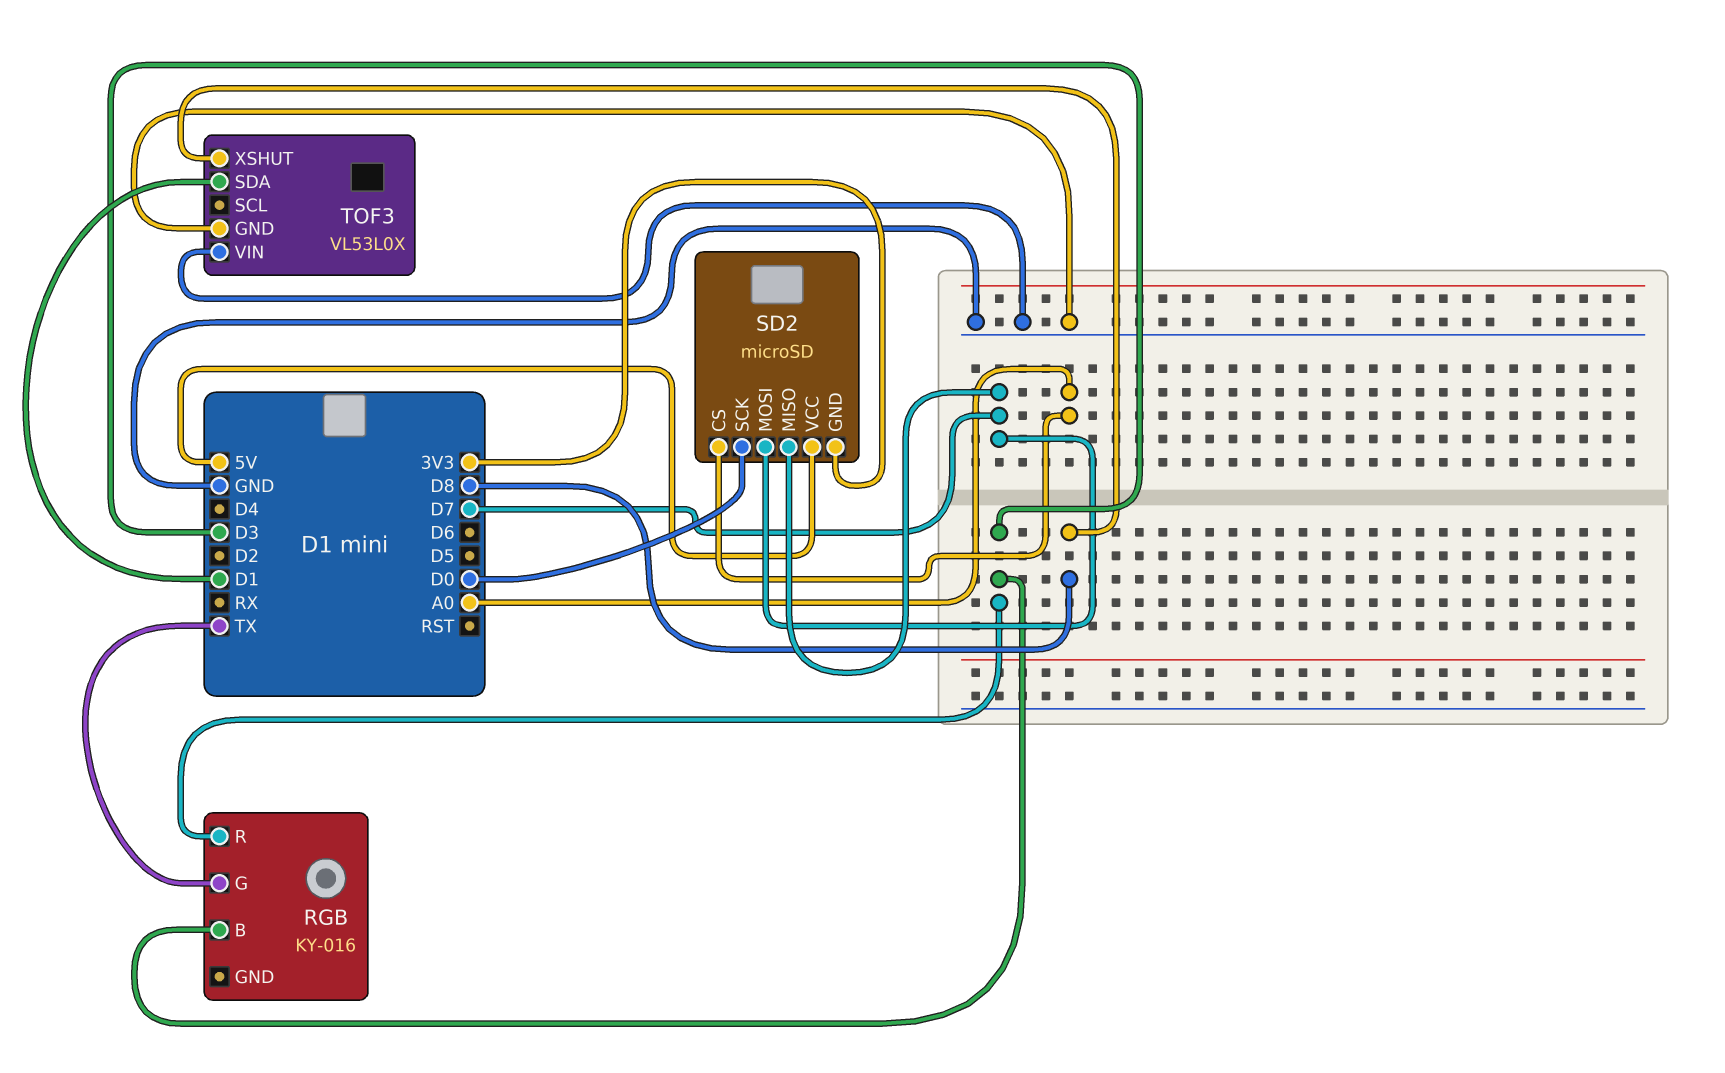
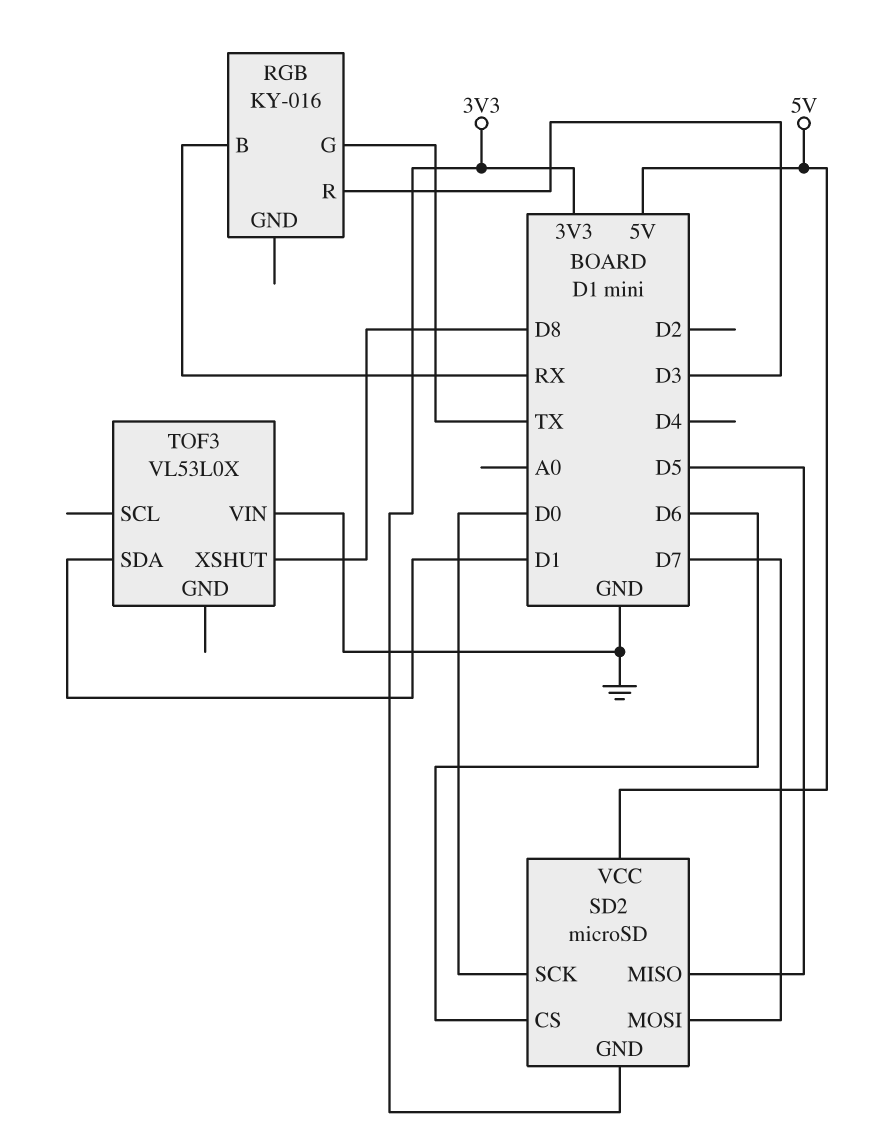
RGB pin B: D3 -> RX
SD2 pin CS: A0 -> D6
SD2 pin MISO: D7 -> D5
TOF3 pin GND: GND -> none

